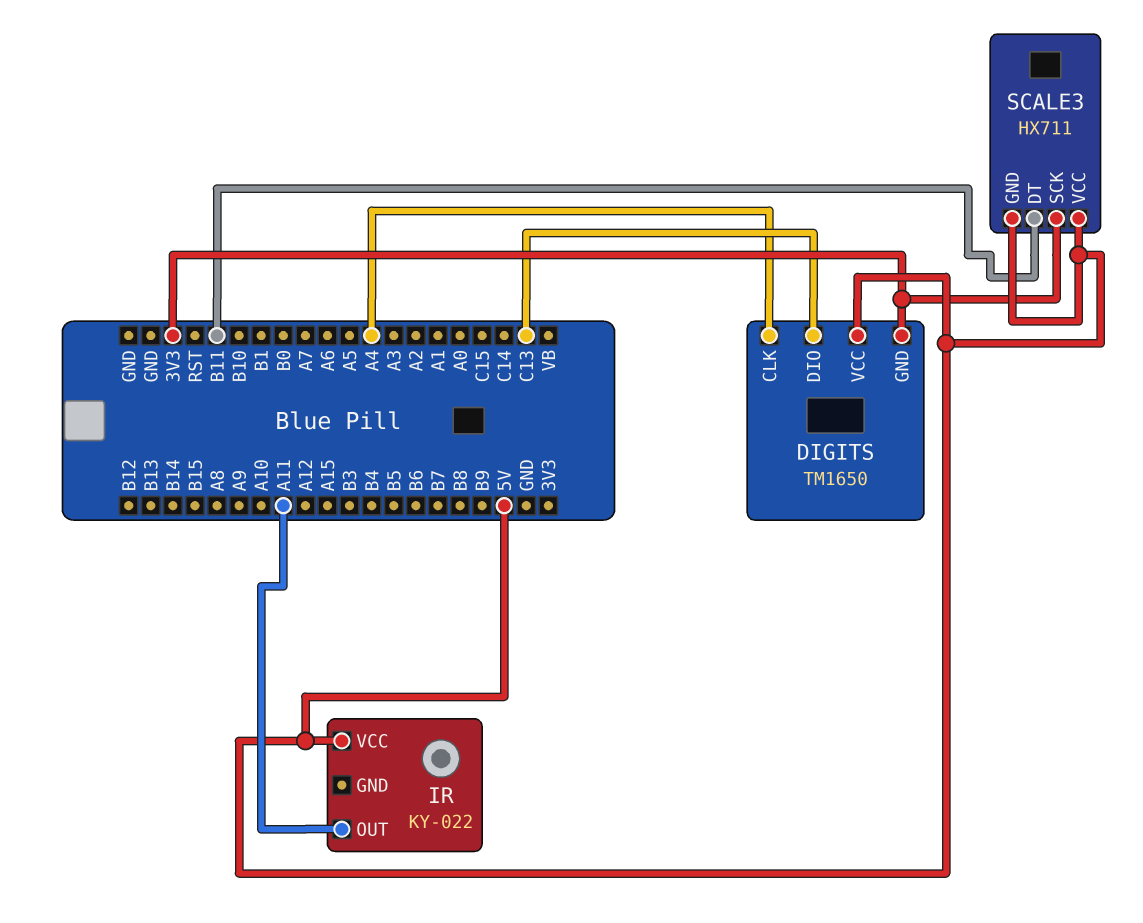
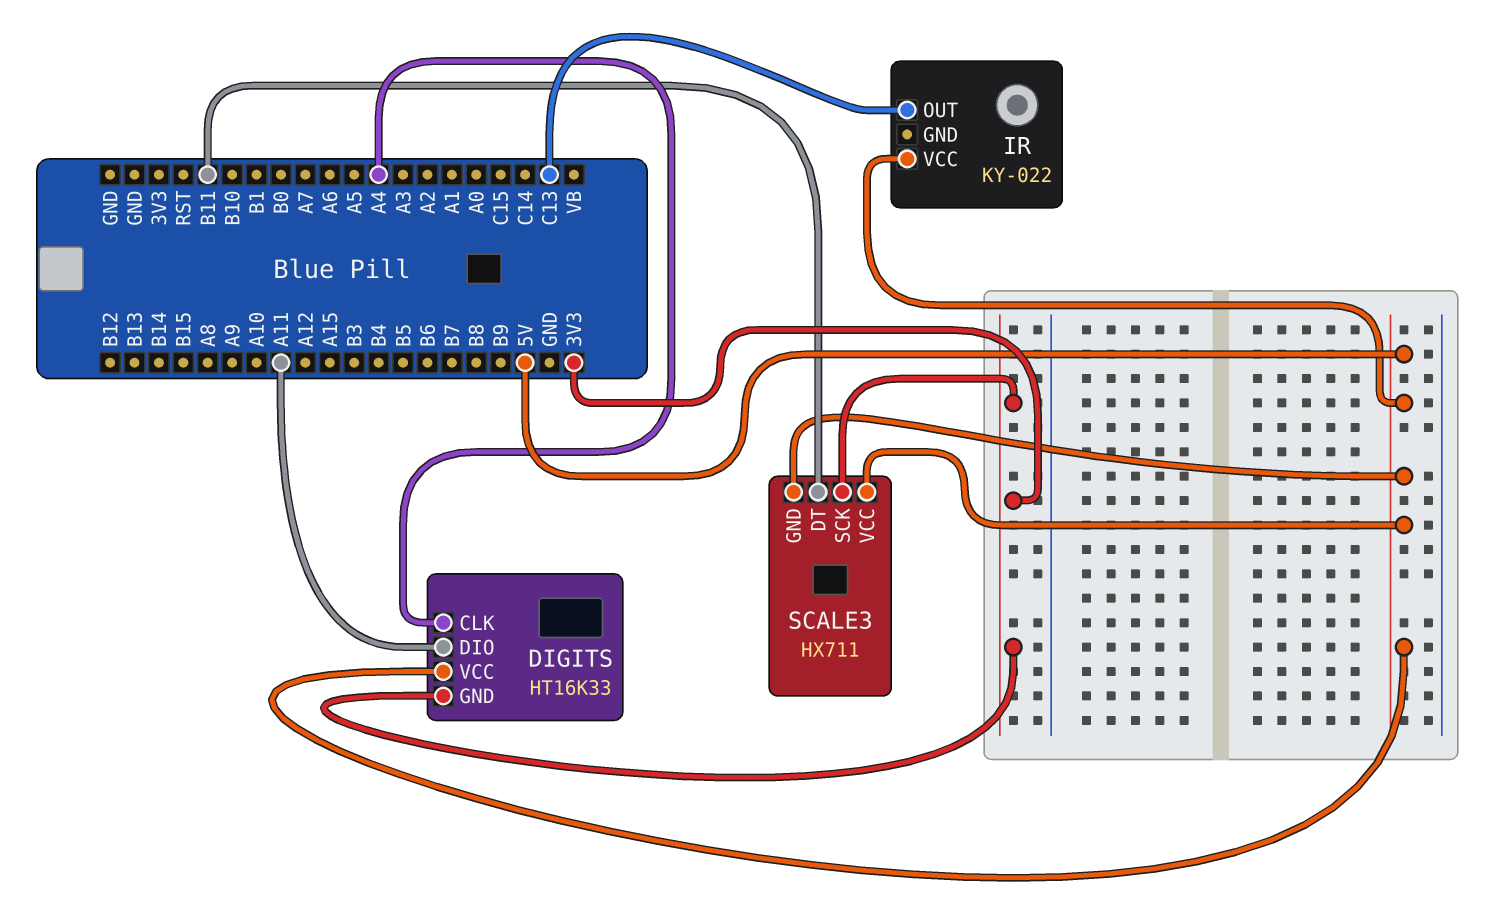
DIGITS: TM1650 -> HT16K33
DIGITS pin DIO: C13 -> A11
IR pin OUT: A11 -> C13

